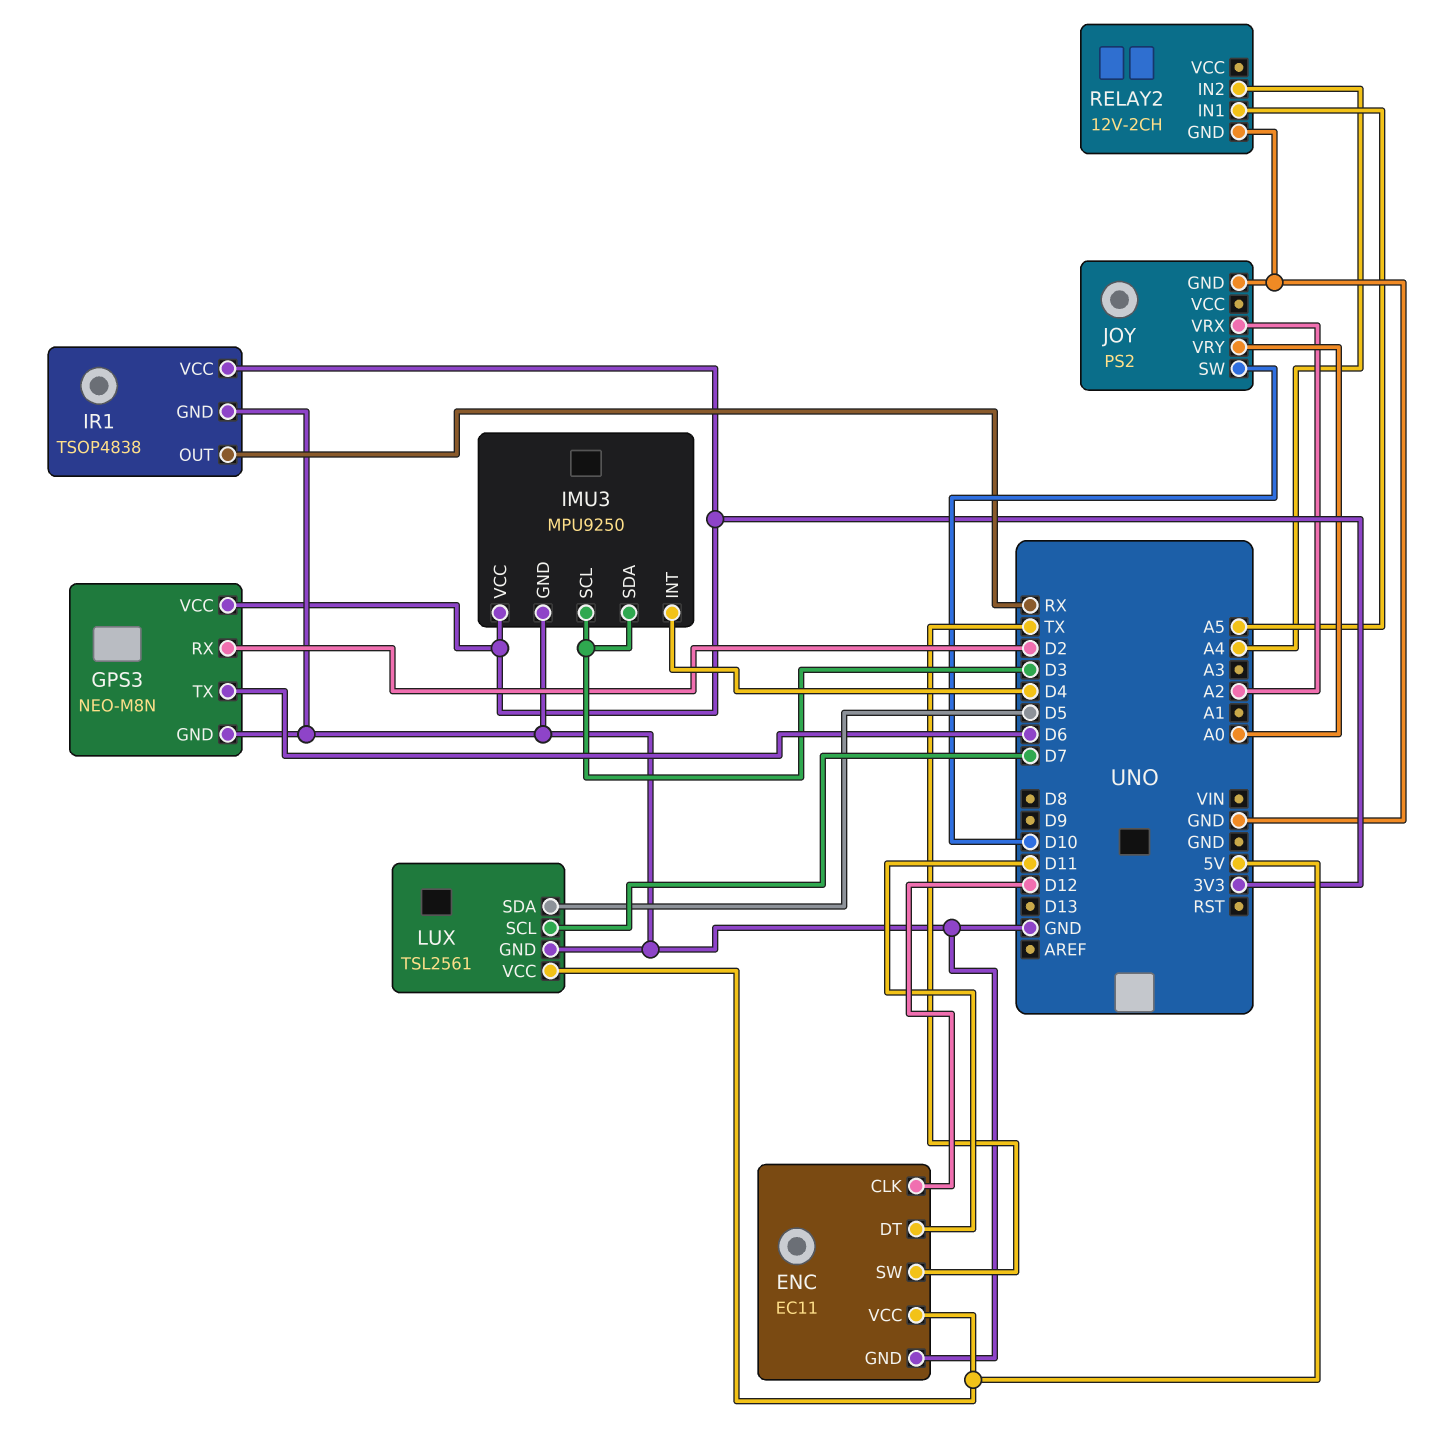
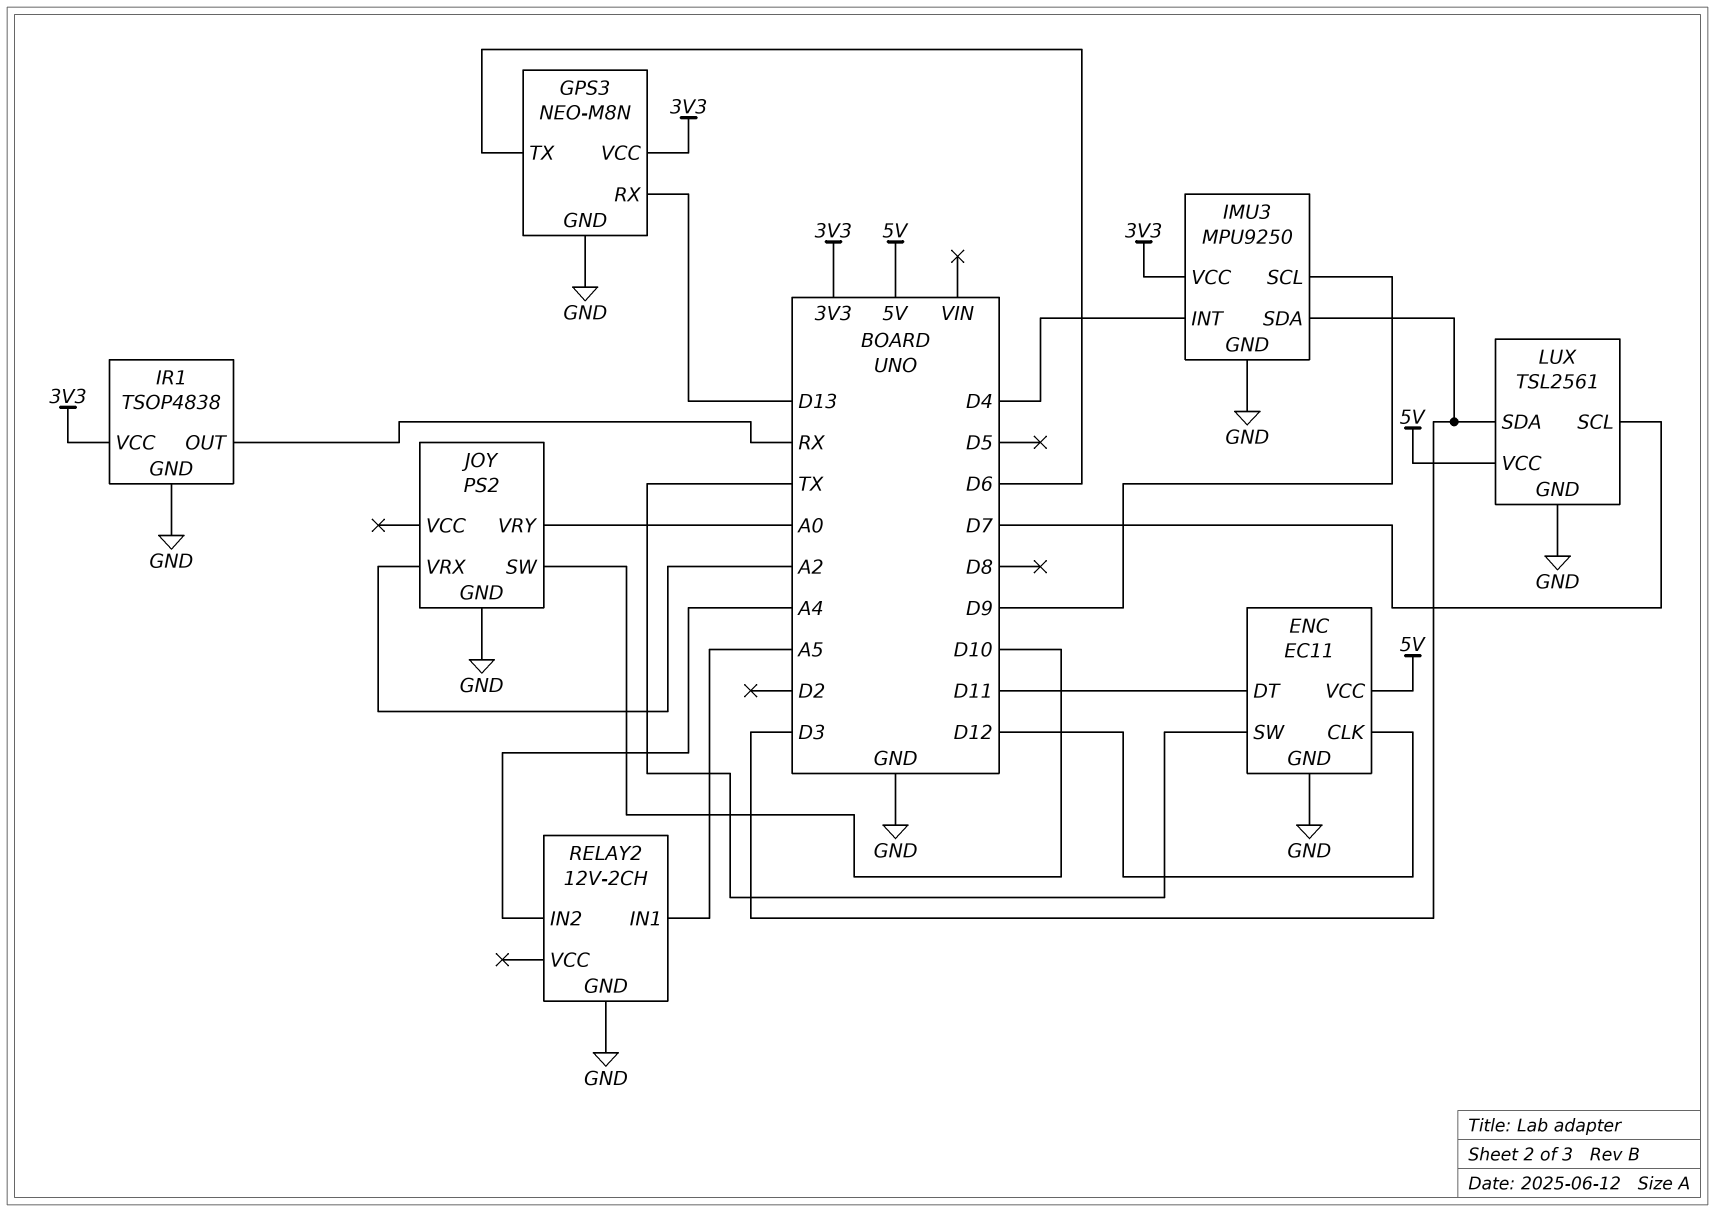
GPS3 pin RX: D2 -> D13
IMU3 pin SCL: D3 -> D9
LUX pin SDA: D5 -> D3

